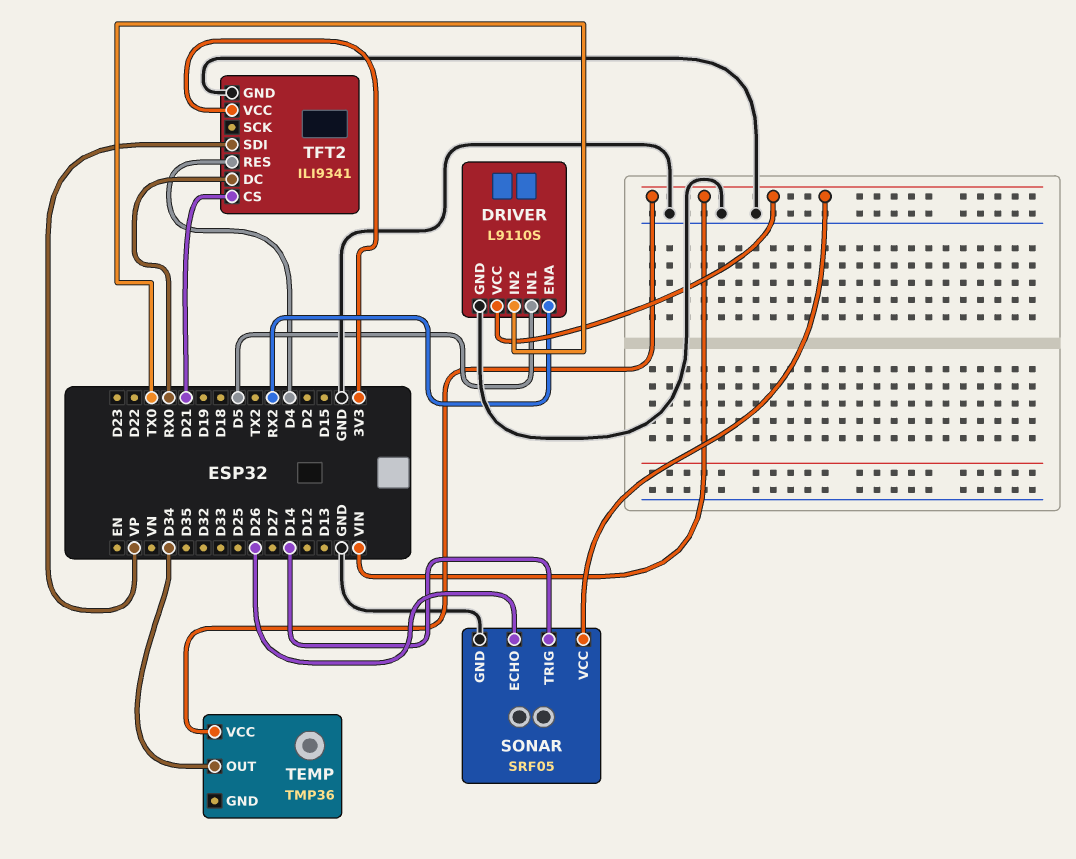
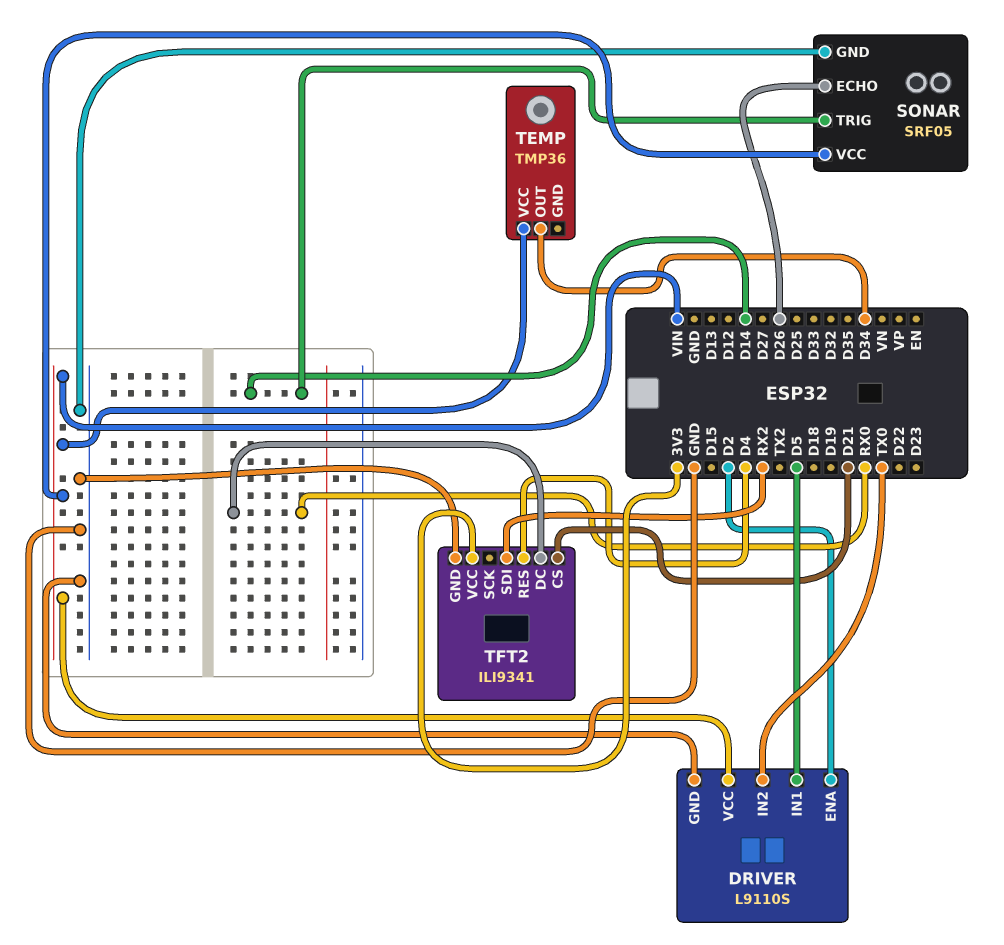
DRIVER pin ENA: RX2 -> D2
TFT2 pin SDI: VP -> RX2

